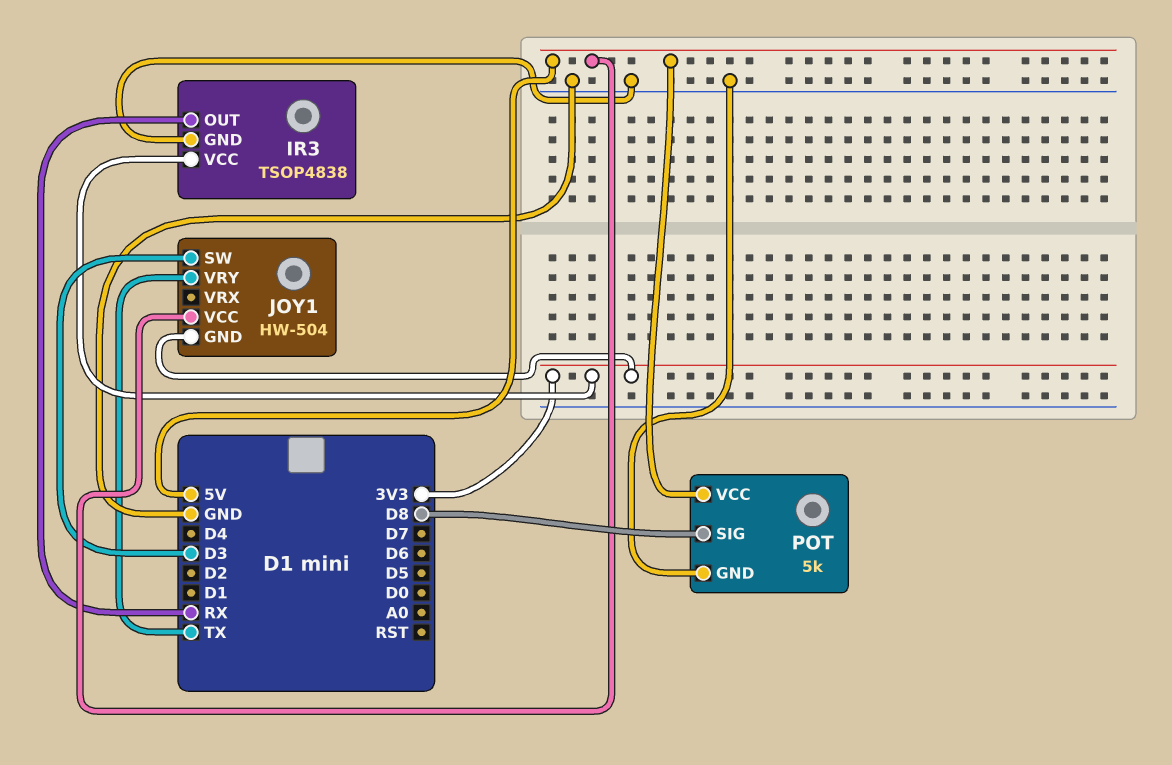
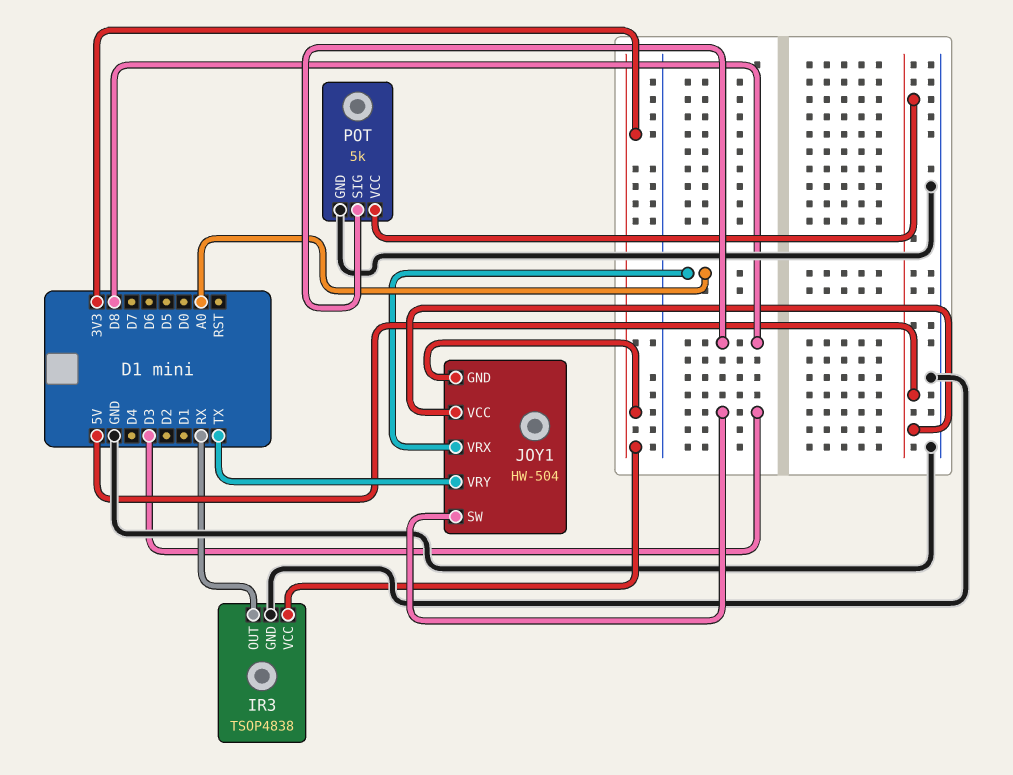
JOY1 pin VRX: none -> A0

